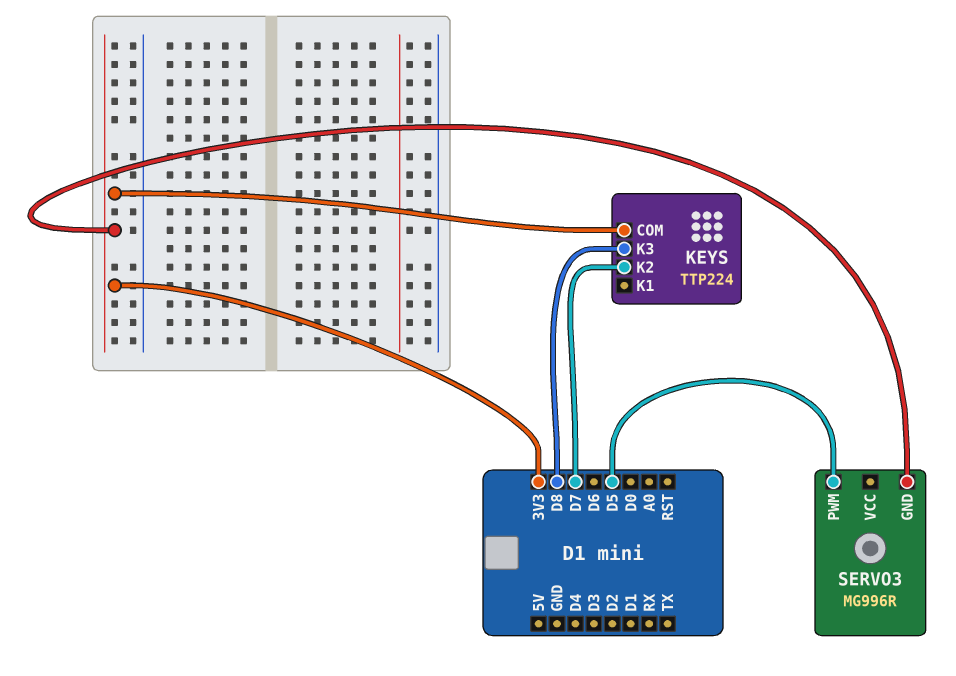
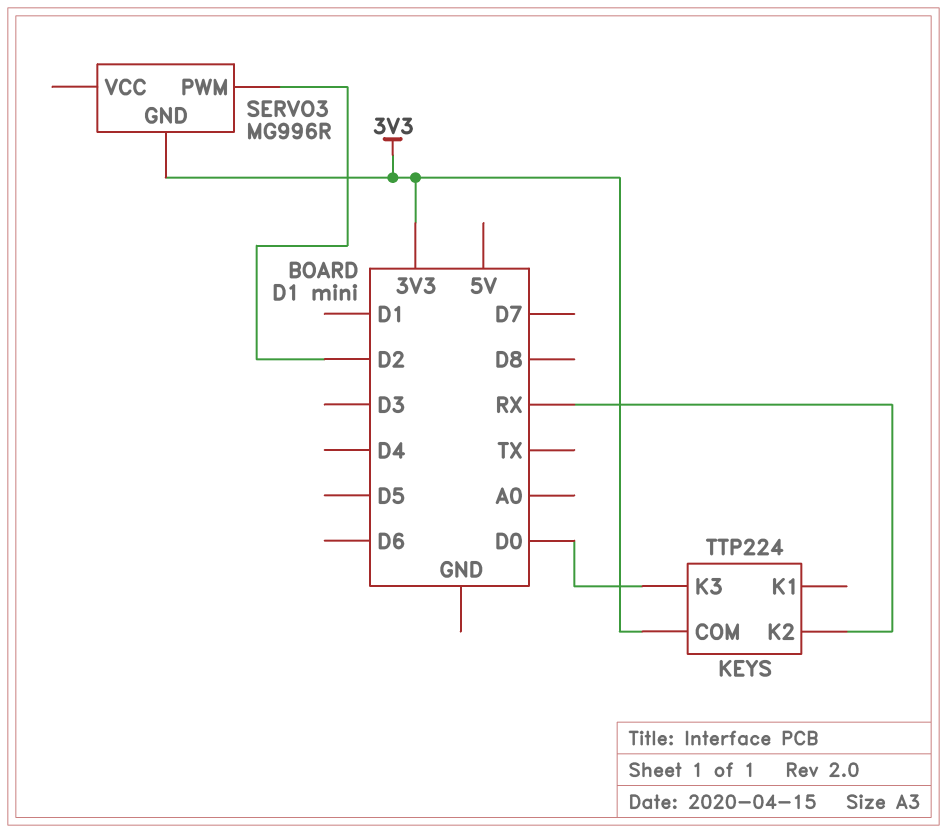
KEYS pin K2: D7 -> RX
KEYS pin K3: D8 -> D0
SERVO3 pin PWM: D5 -> D2

